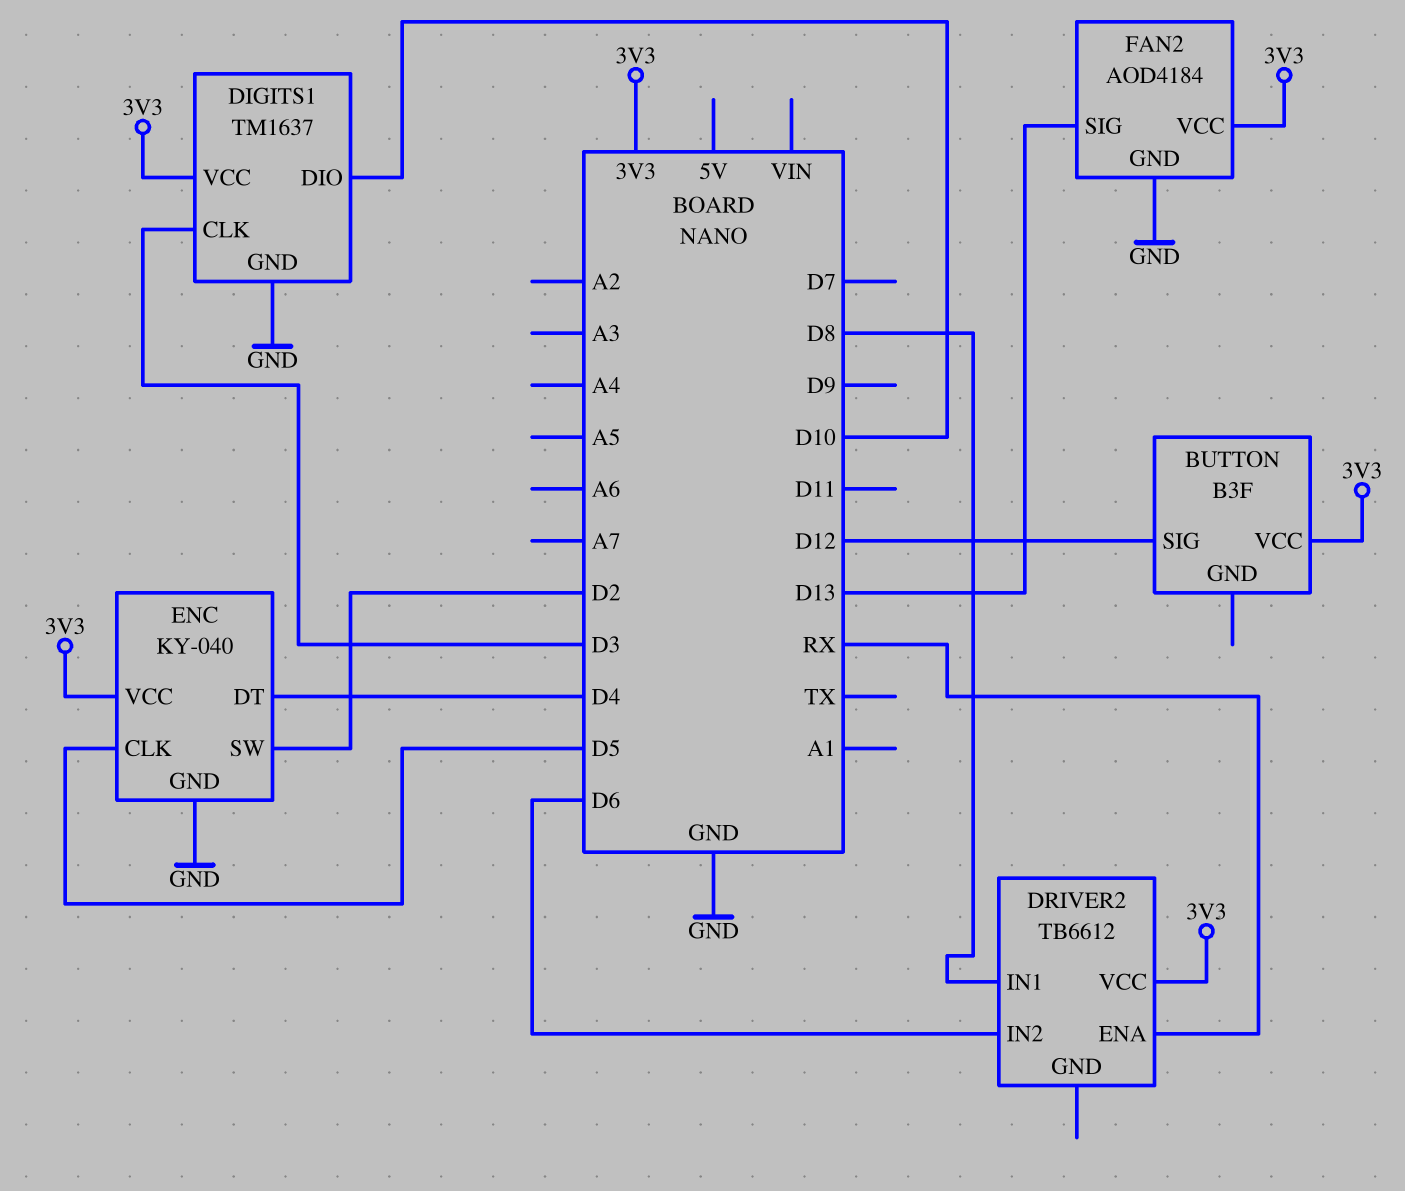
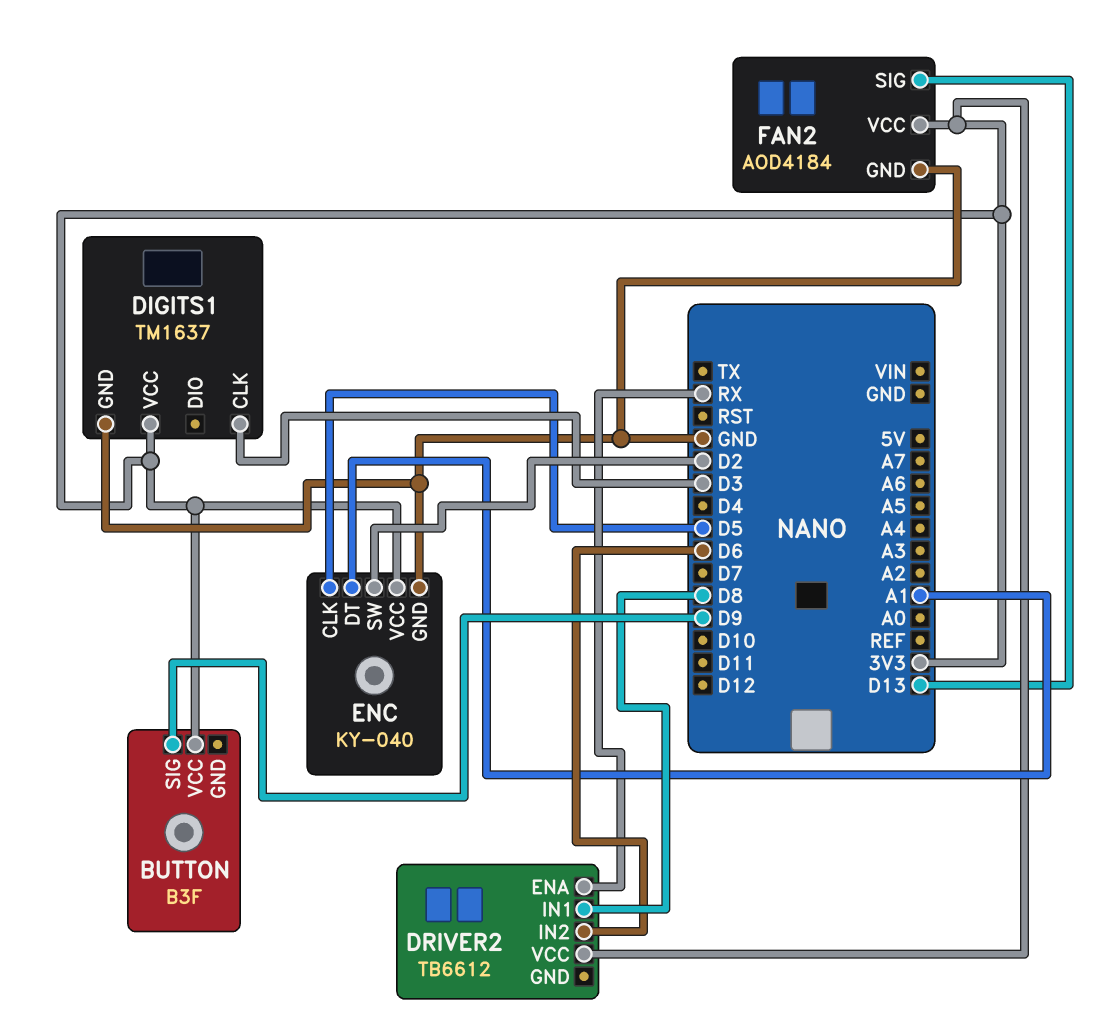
BUTTON pin SIG: D12 -> D9
DIGITS1 pin DIO: D10 -> none
ENC pin DT: D4 -> A1

